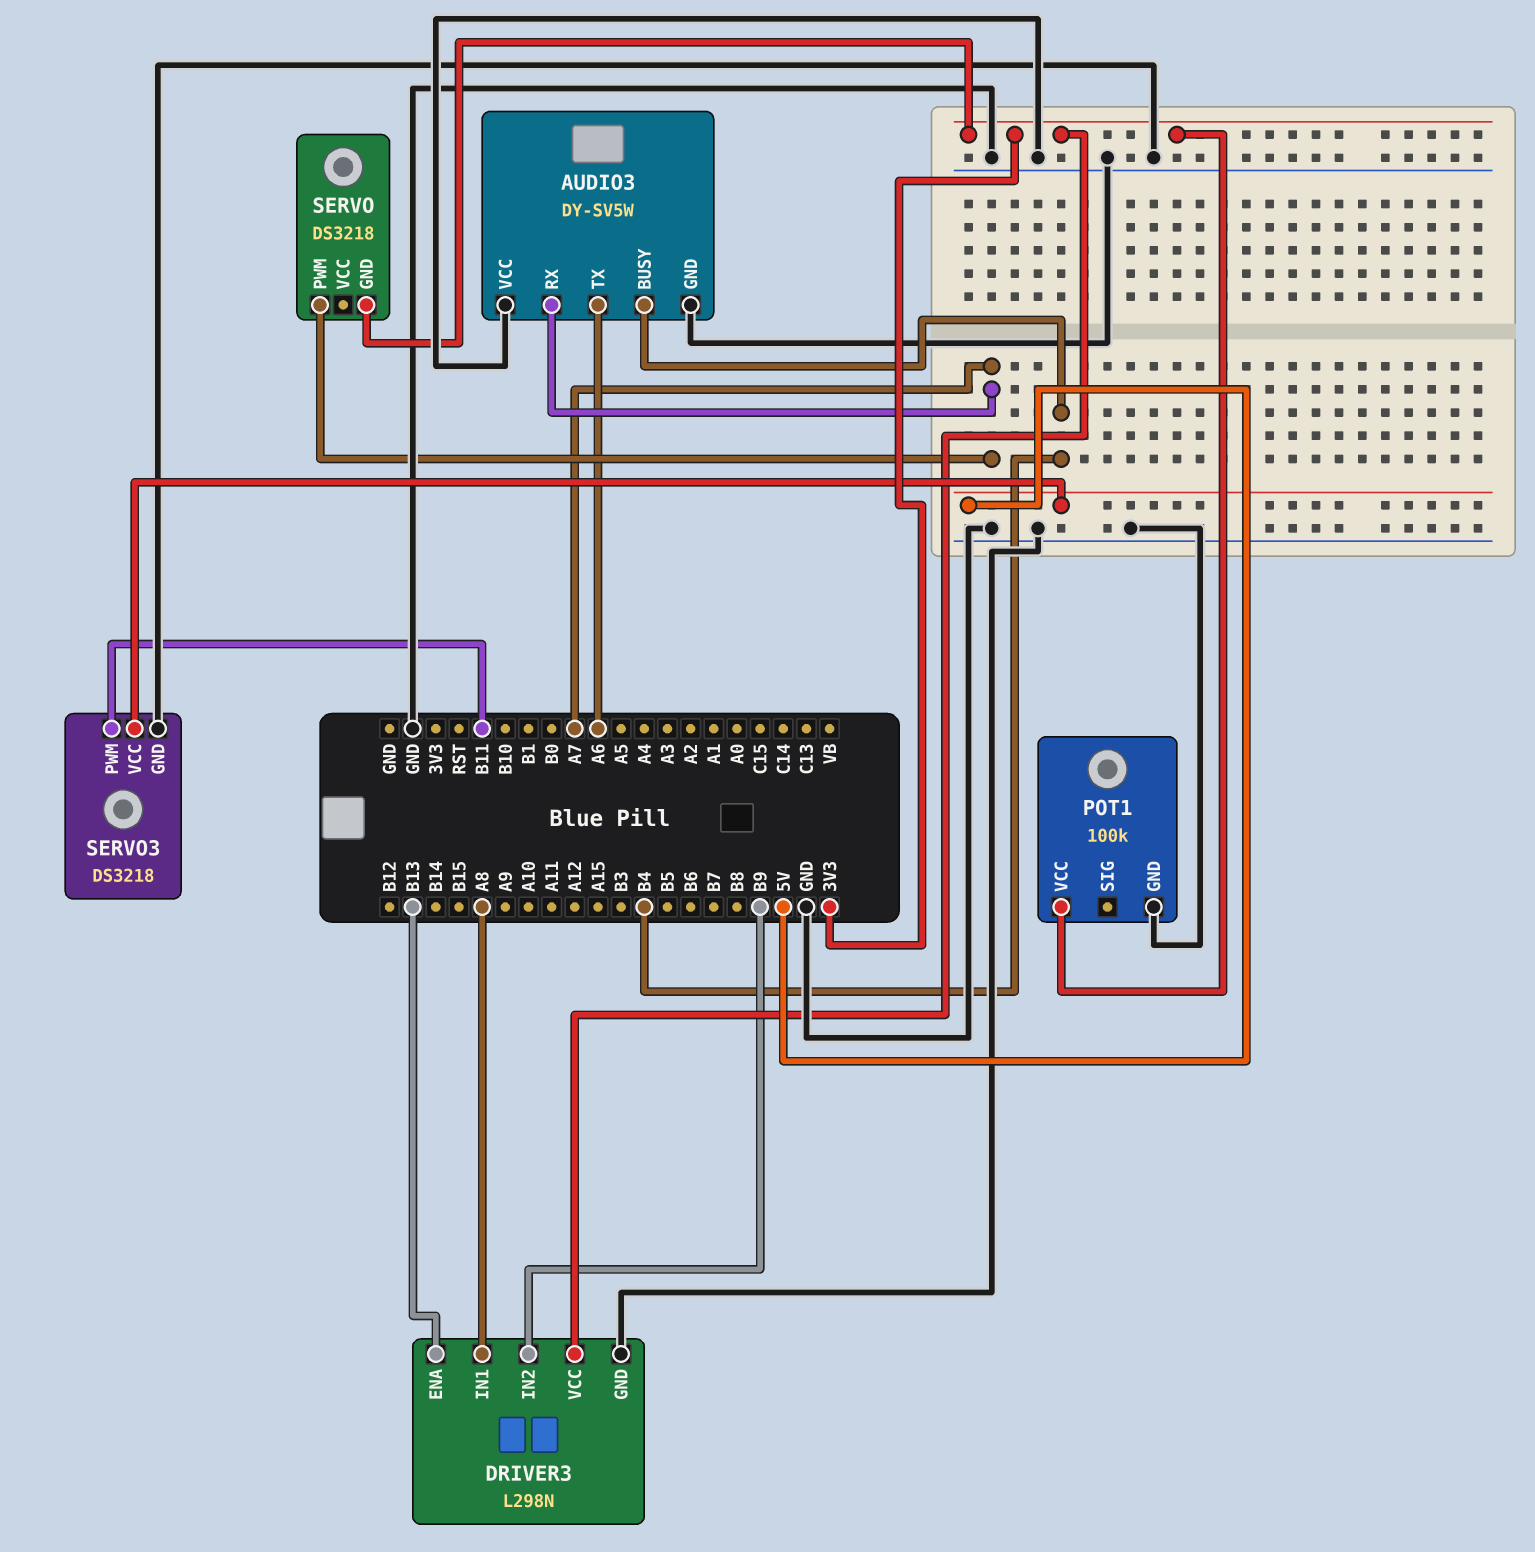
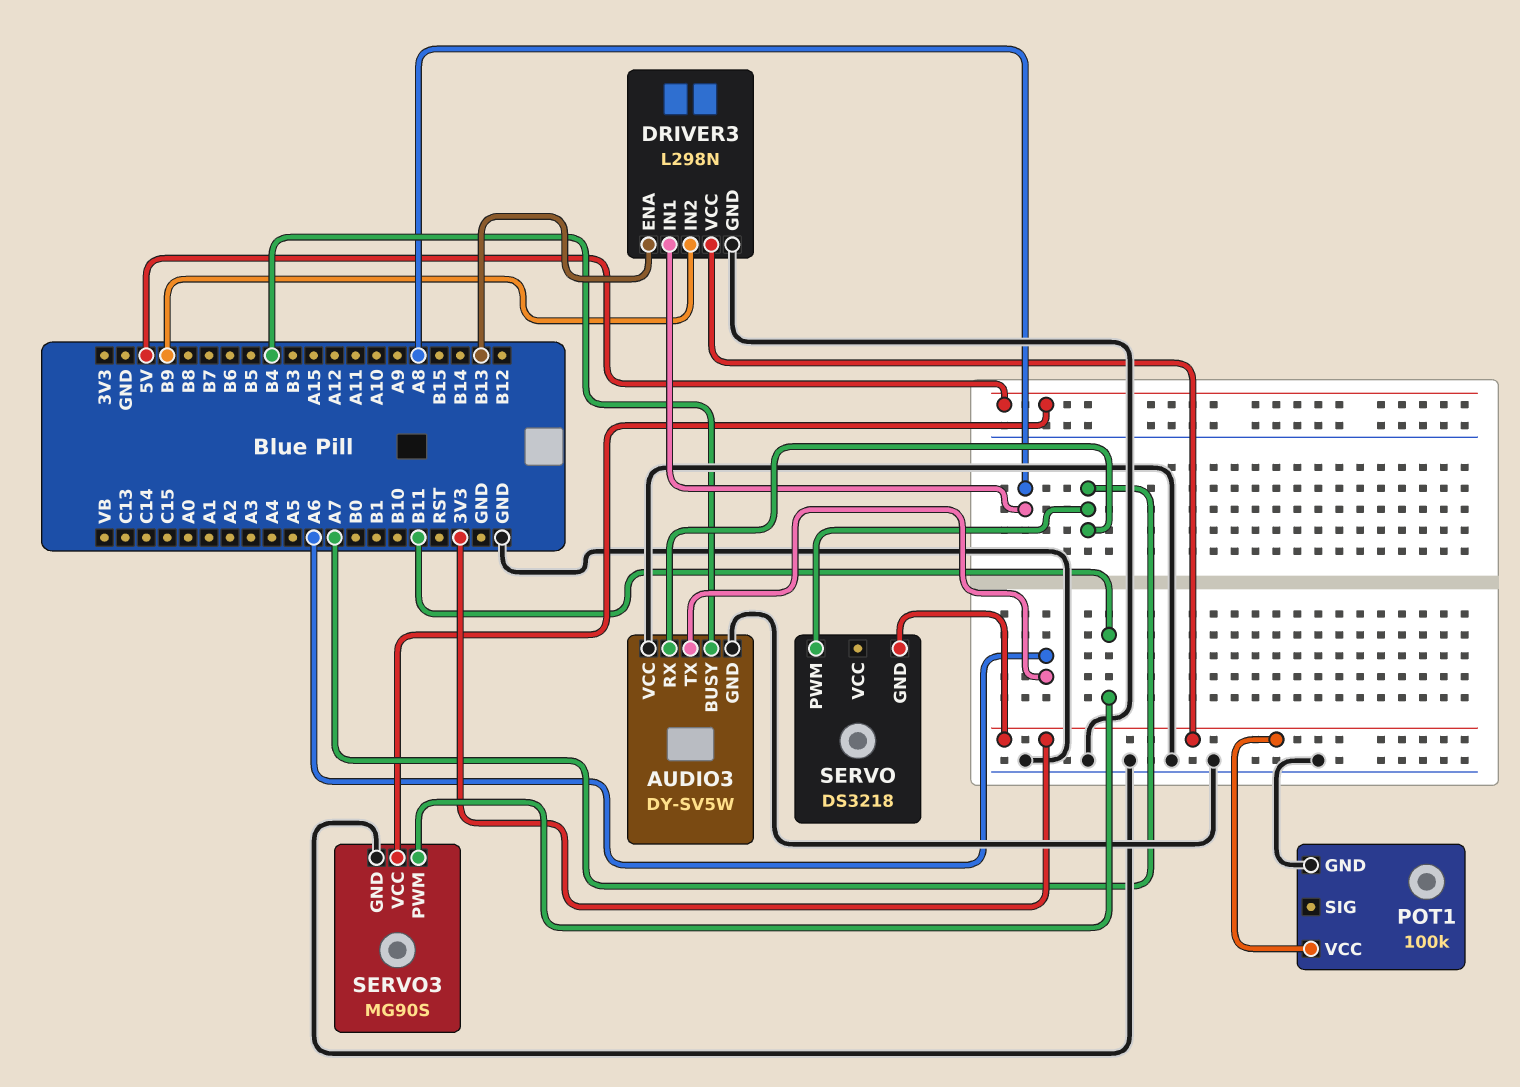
SERVO3: DS3218 -> MG90S

